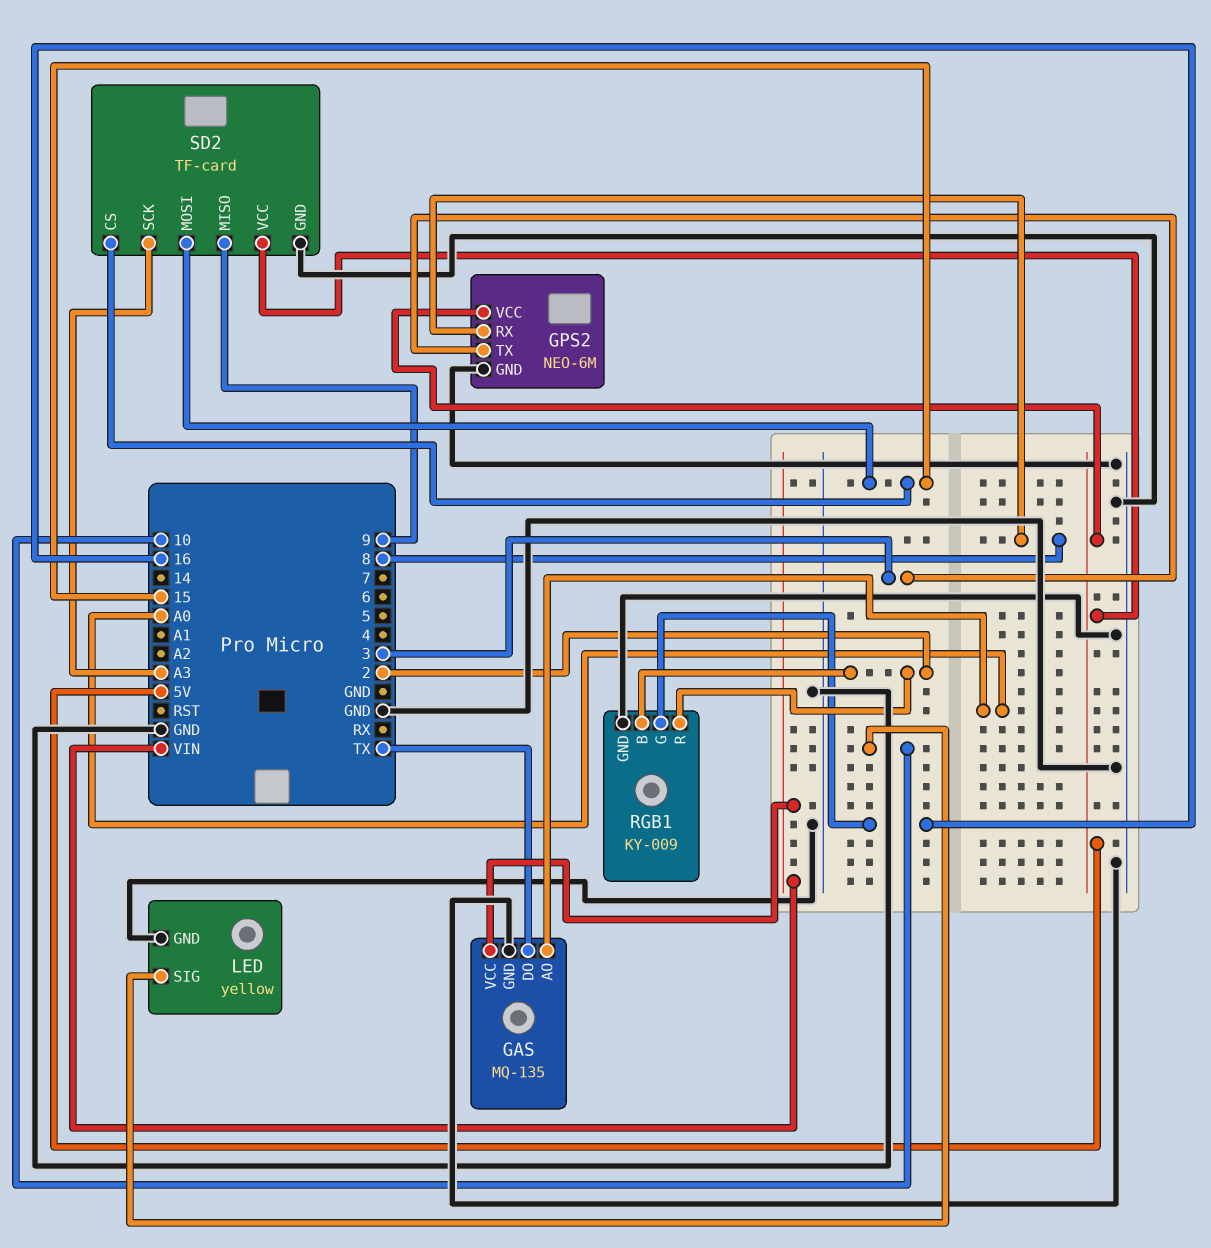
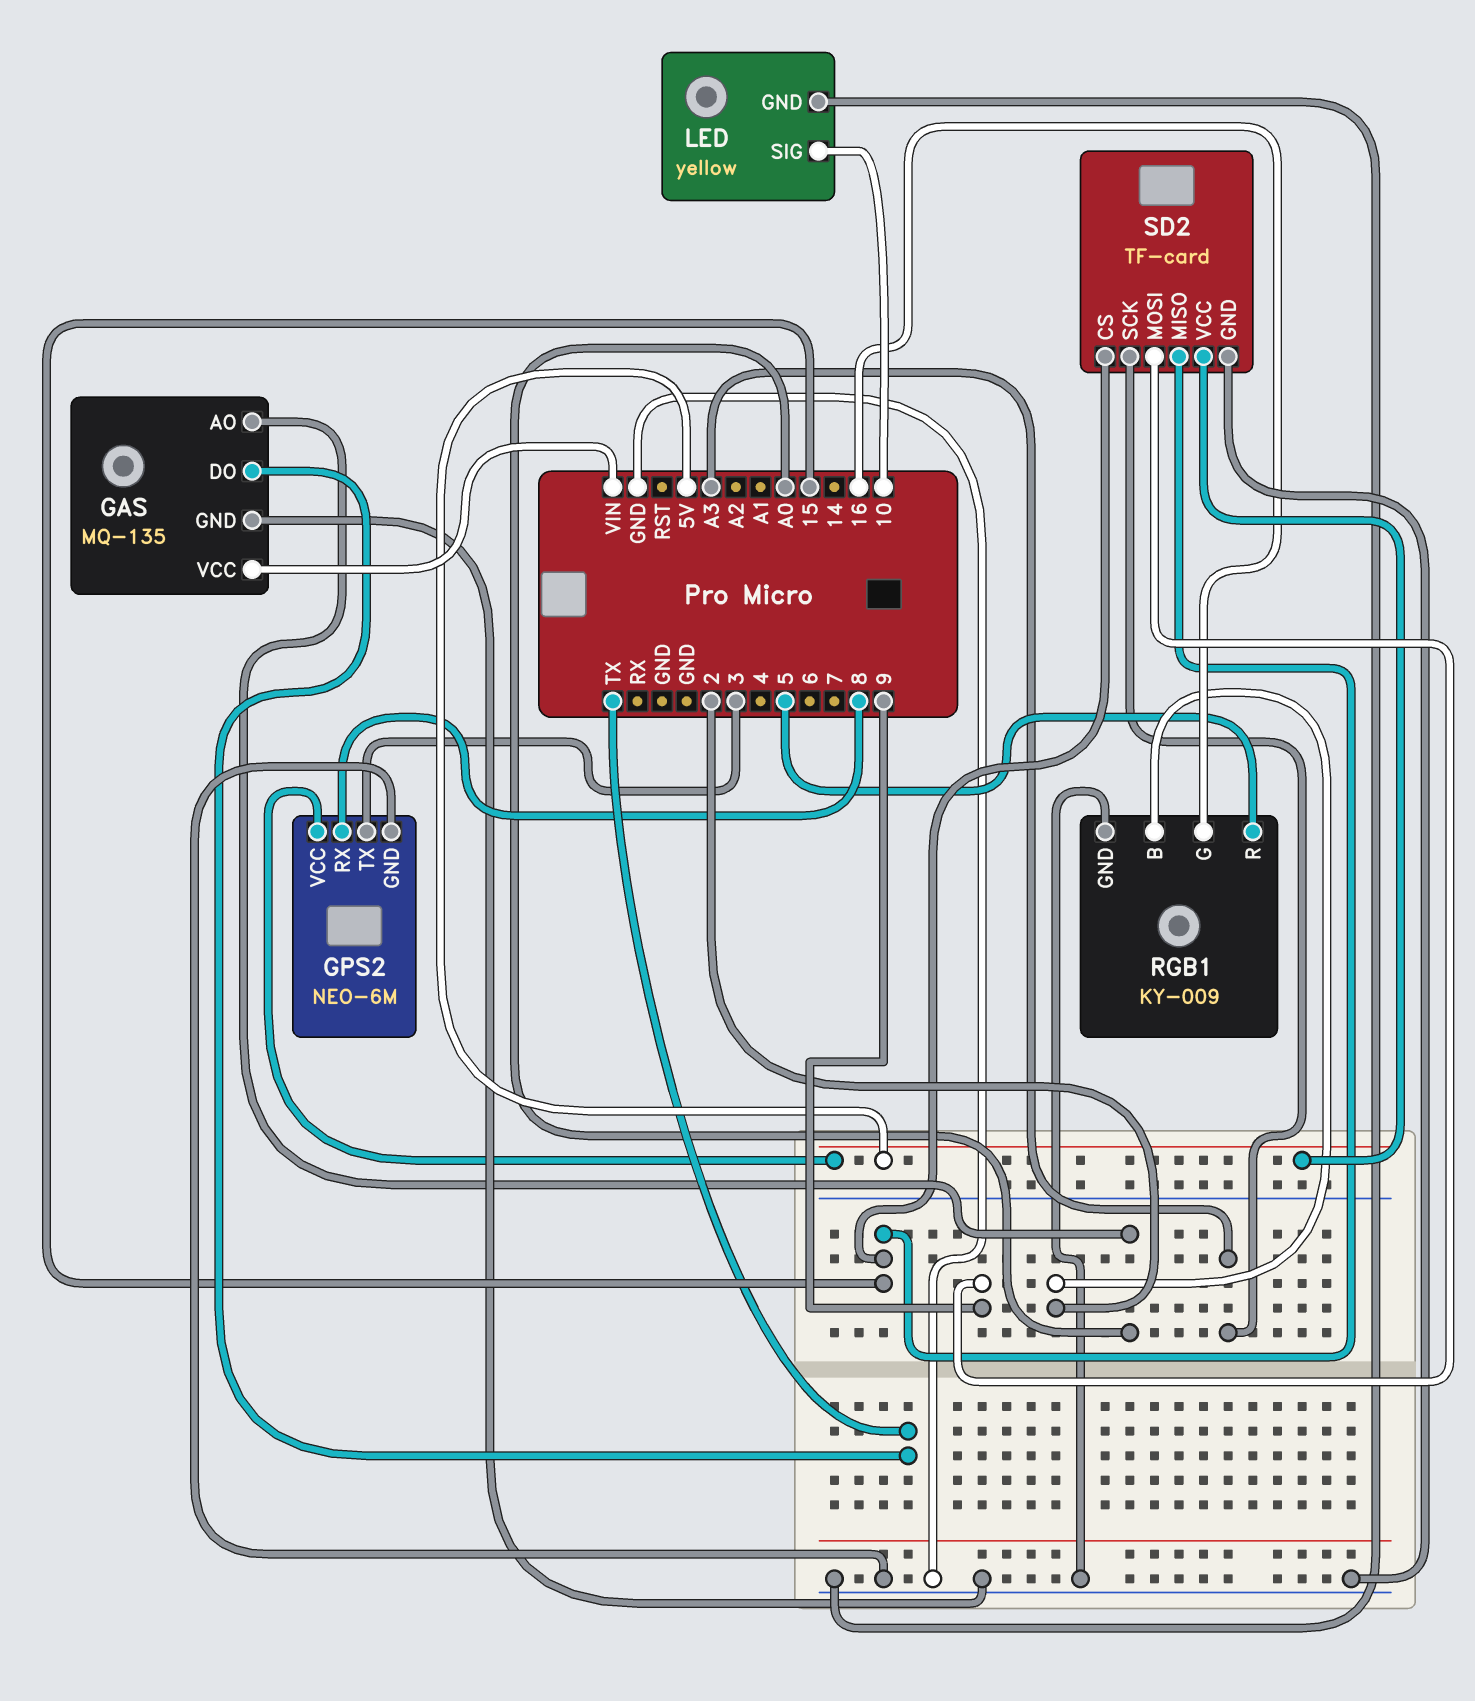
RGB1 pin R: 2 -> 5
SD2 pin MISO: 9 -> 15
SD2 pin MOSI: 15 -> 9

